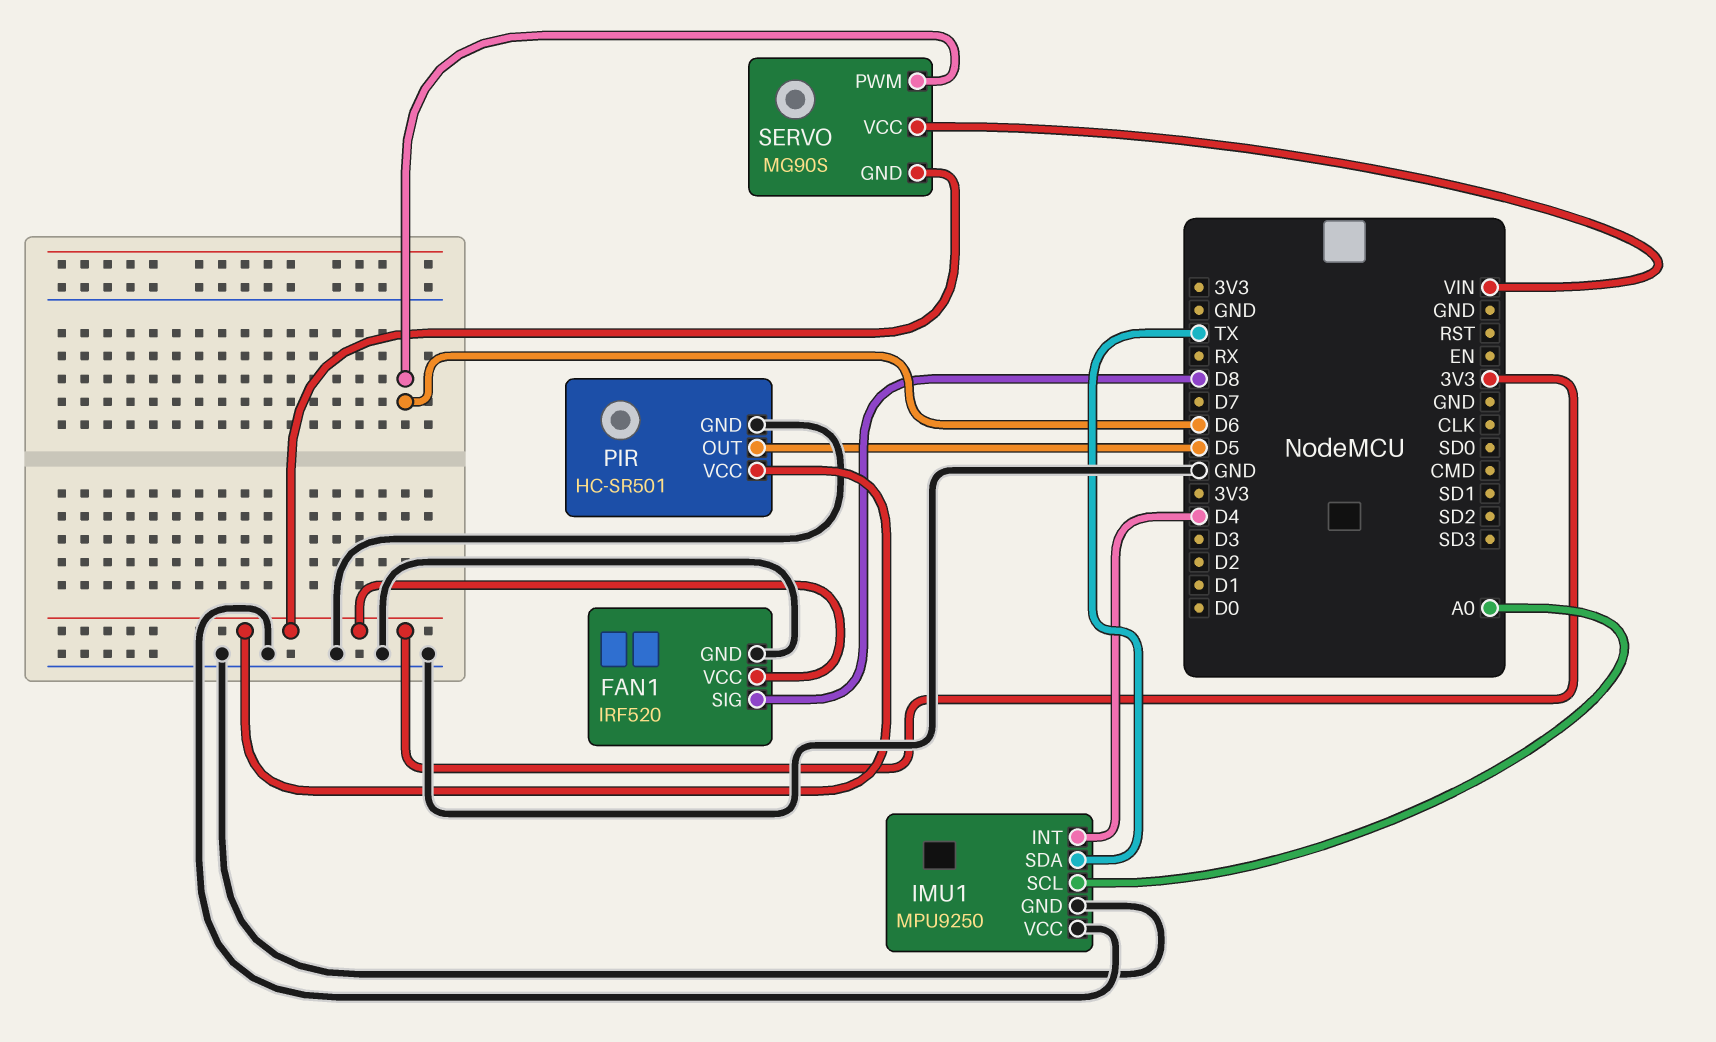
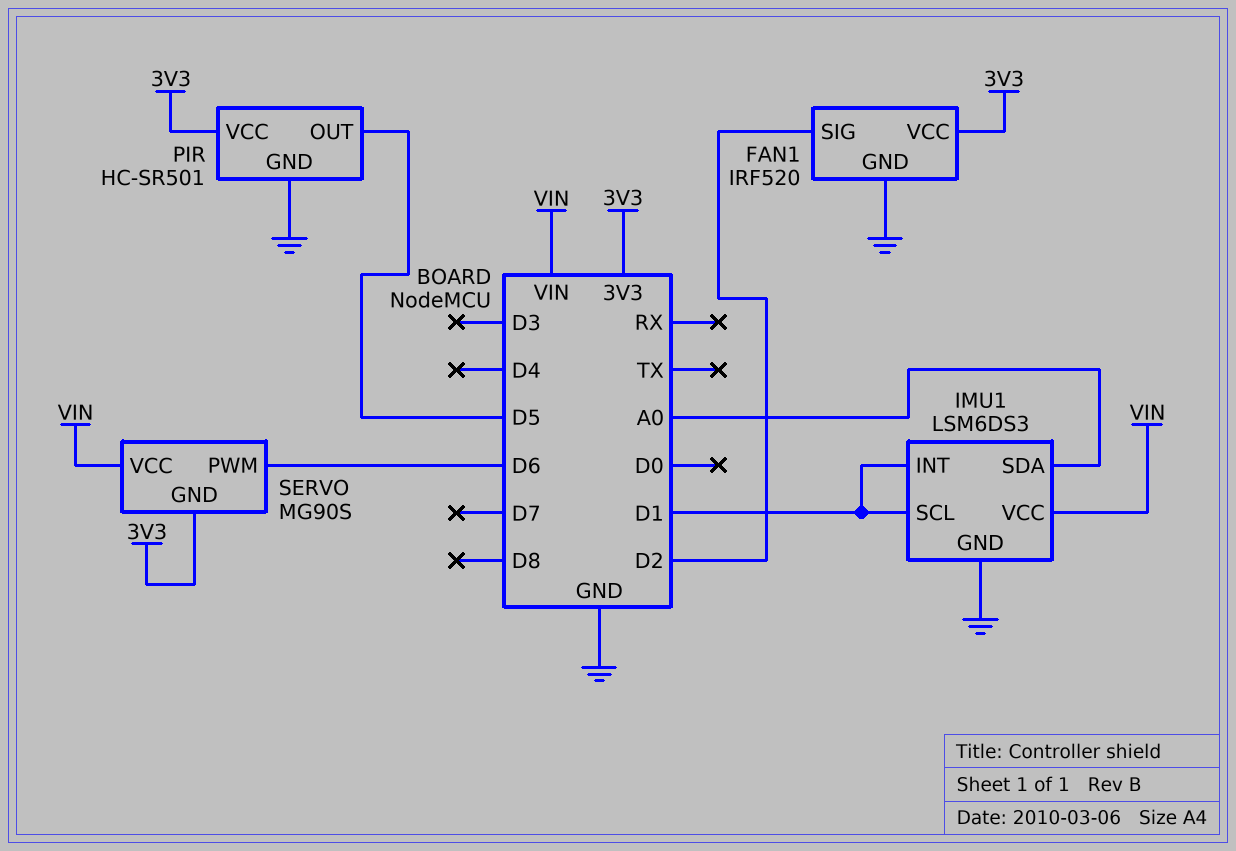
FAN1 pin SIG: D8 -> D2
IMU1: MPU9250 -> LSM6DS3
IMU1 pin INT: D4 -> D1
IMU1 pin SCL: A0 -> D1
IMU1 pin SDA: TX -> A0
IMU1 pin VCC: GND -> VIN

